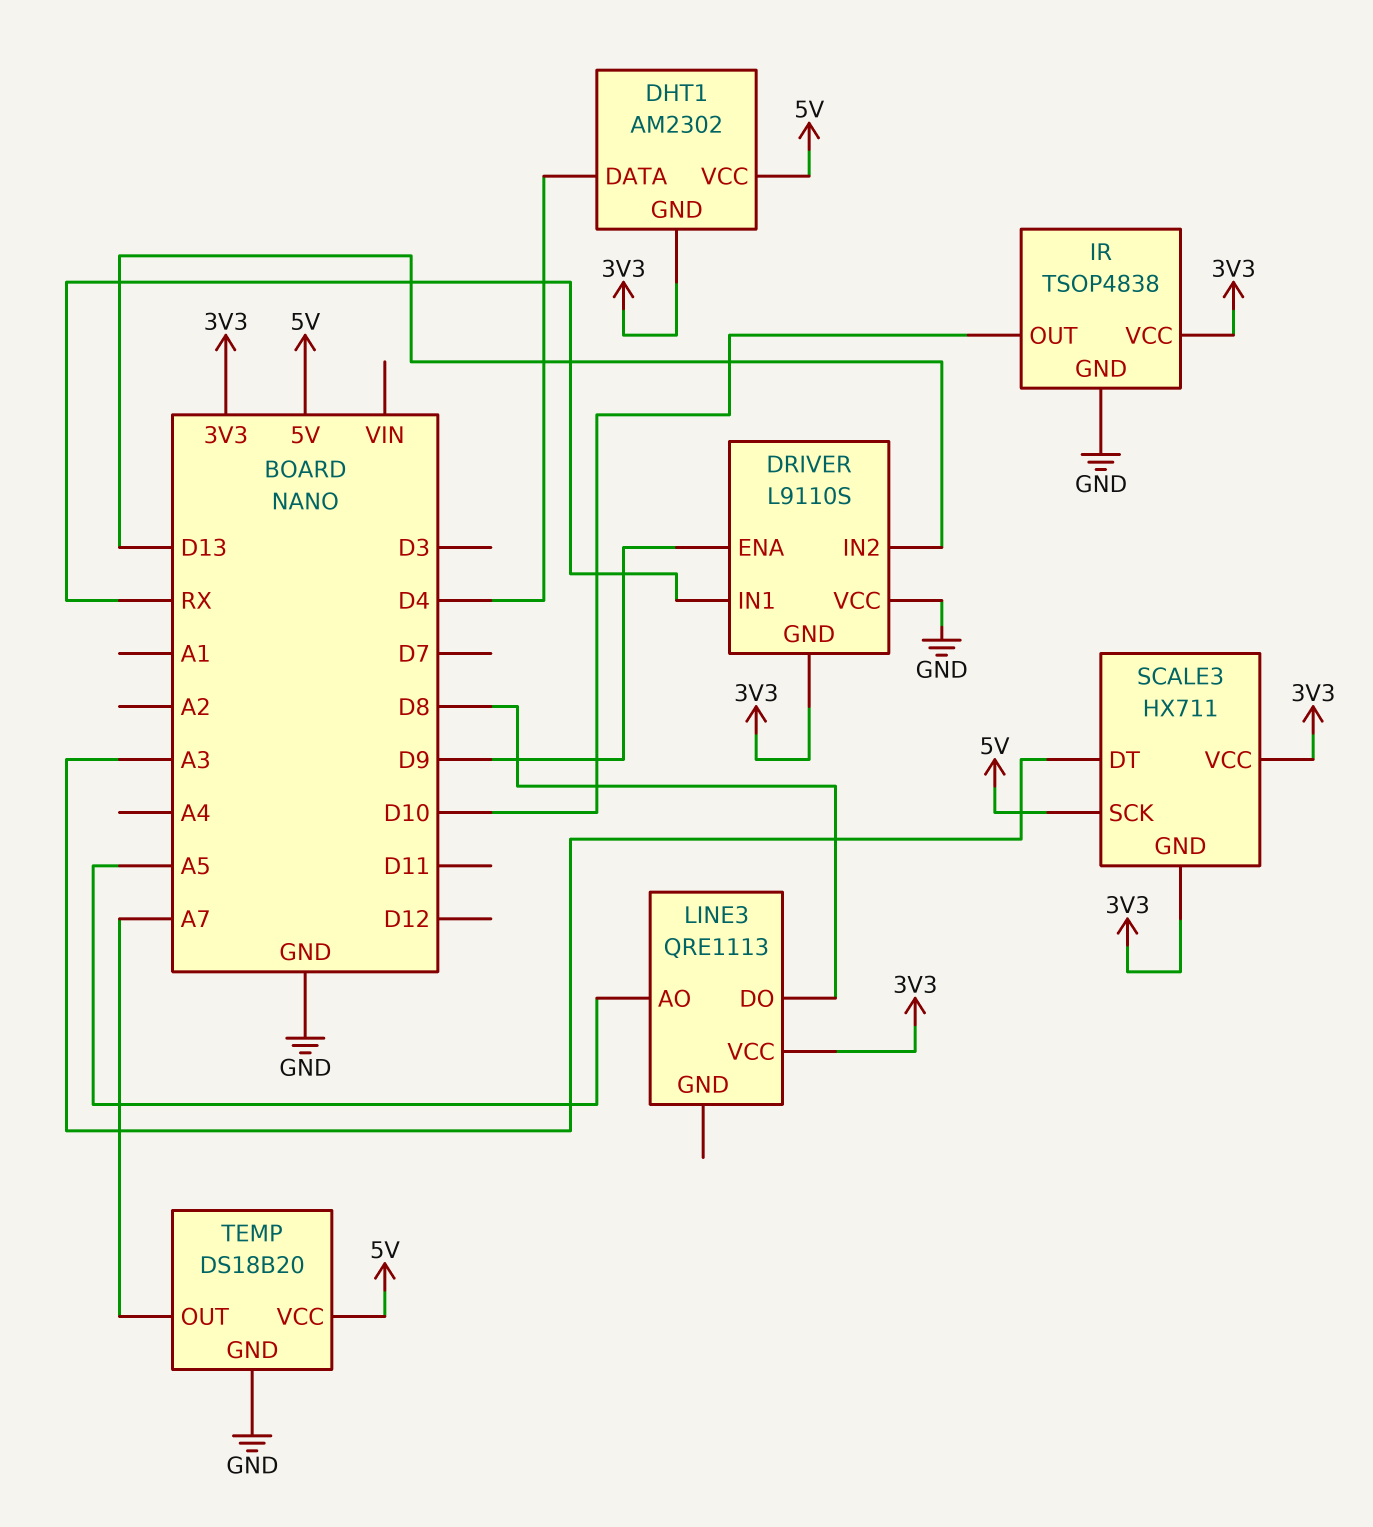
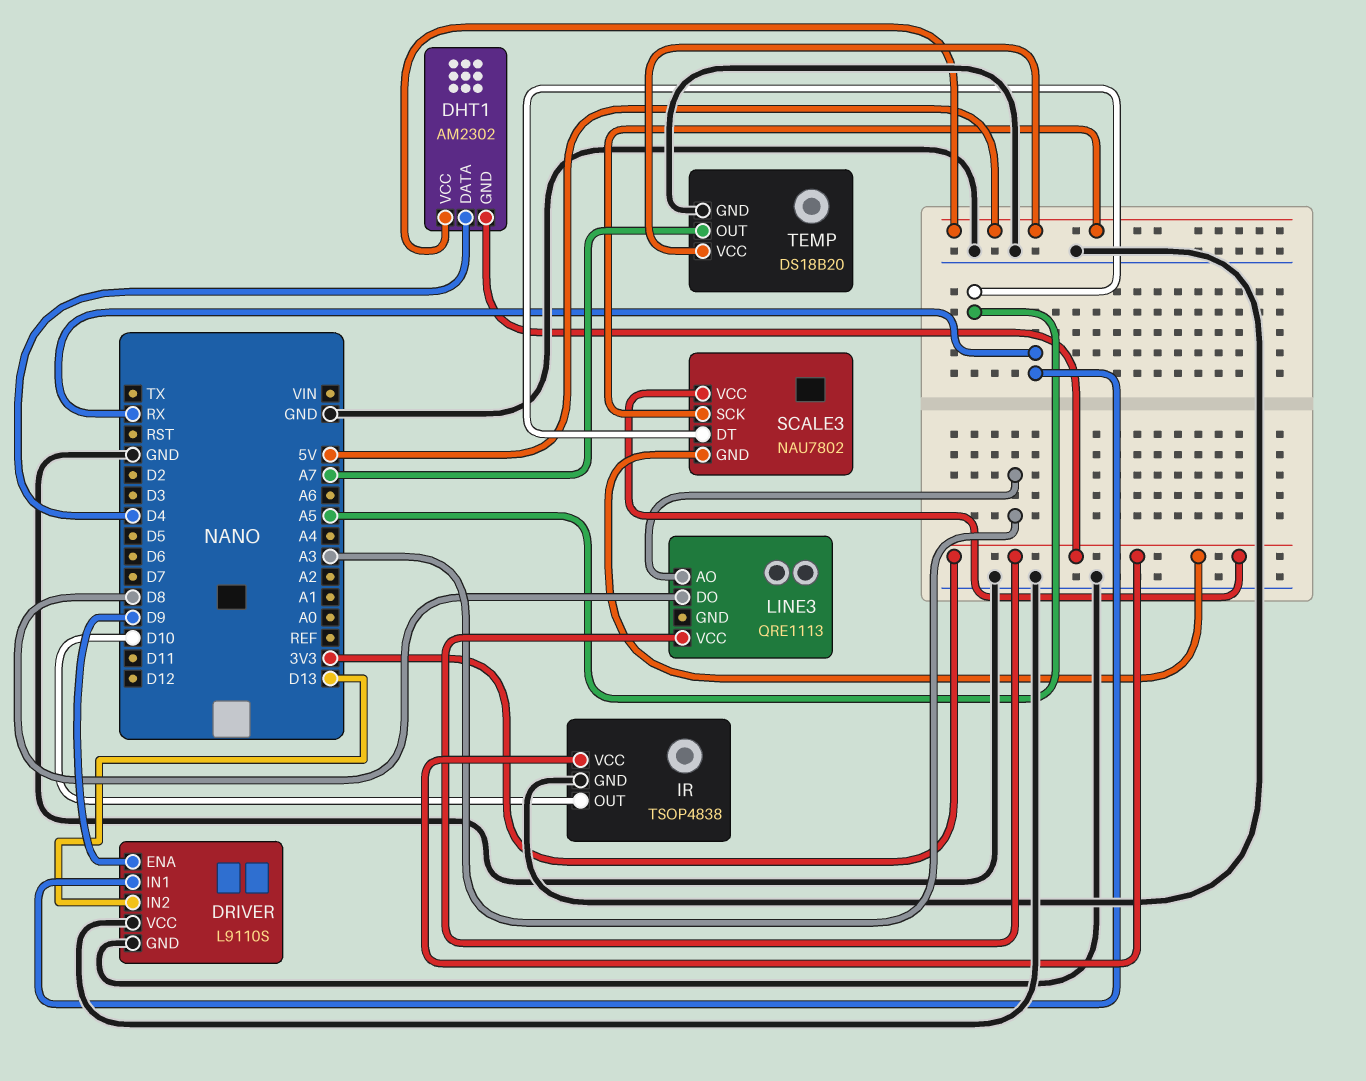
DRIVER pin GND: 3V3 -> GND
LINE3 pin AO: A5 -> A3
SCALE3: HX711 -> NAU7802
SCALE3 pin DT: A3 -> A5

